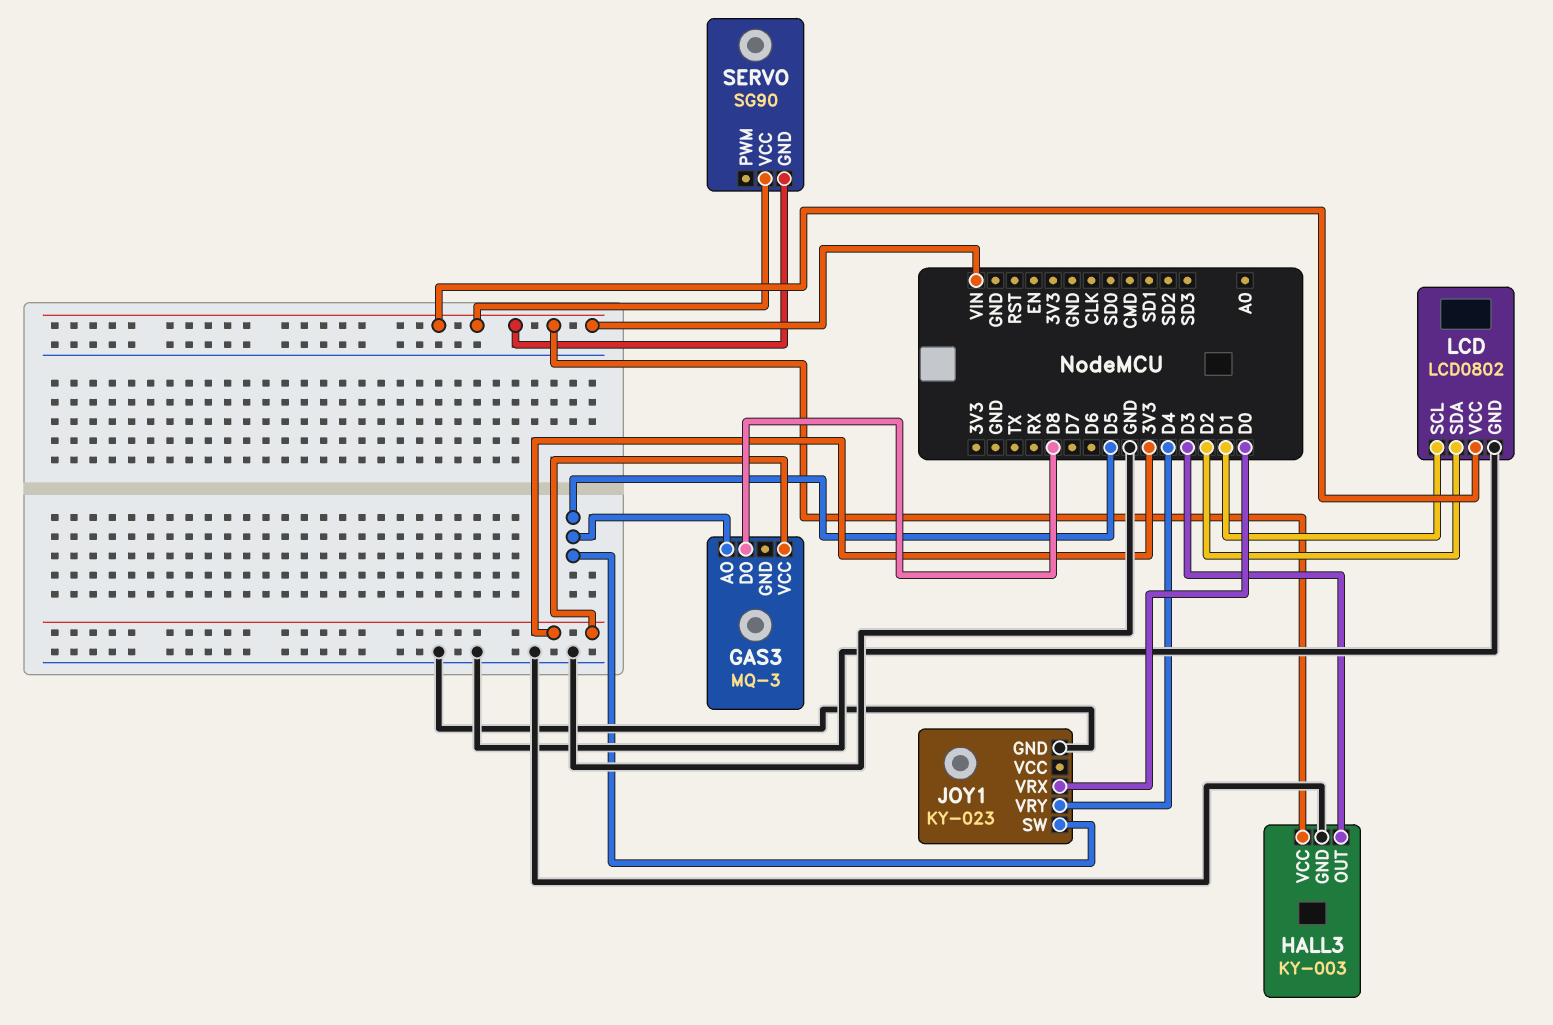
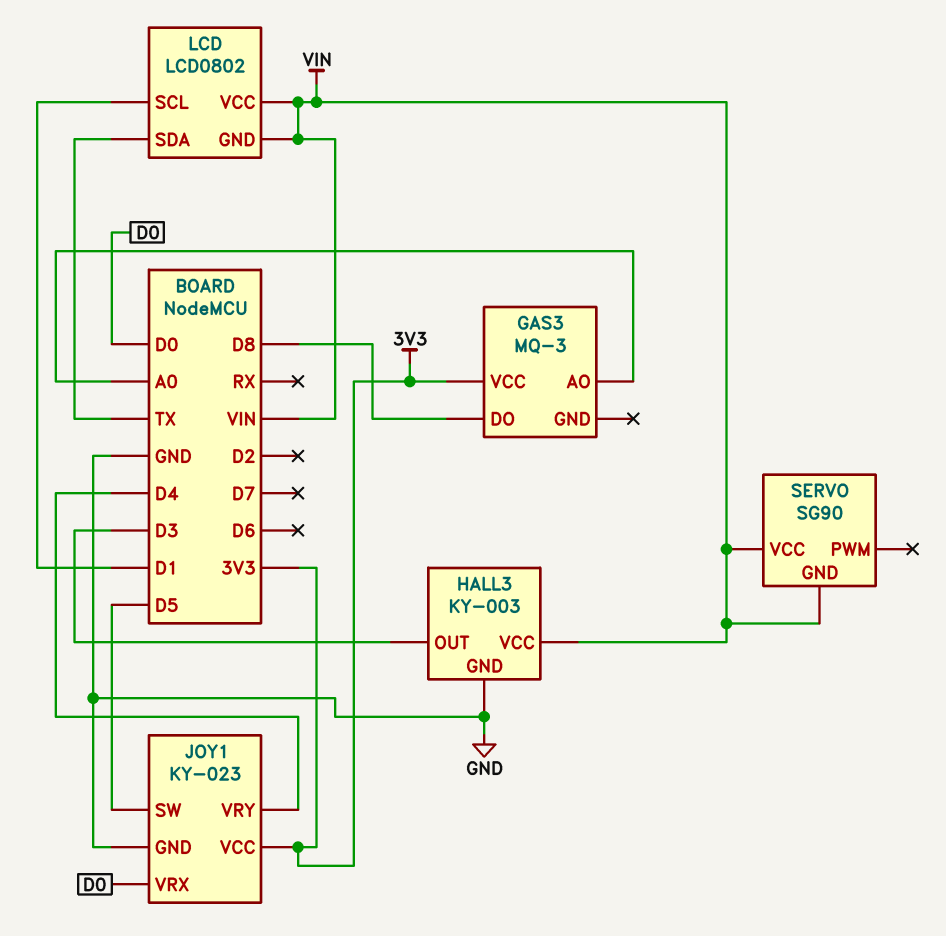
GAS3 pin AO: D5 -> A0
JOY1 pin VCC: none -> 3V3
LCD pin GND: GND -> VIN
LCD pin SDA: D2 -> TX

